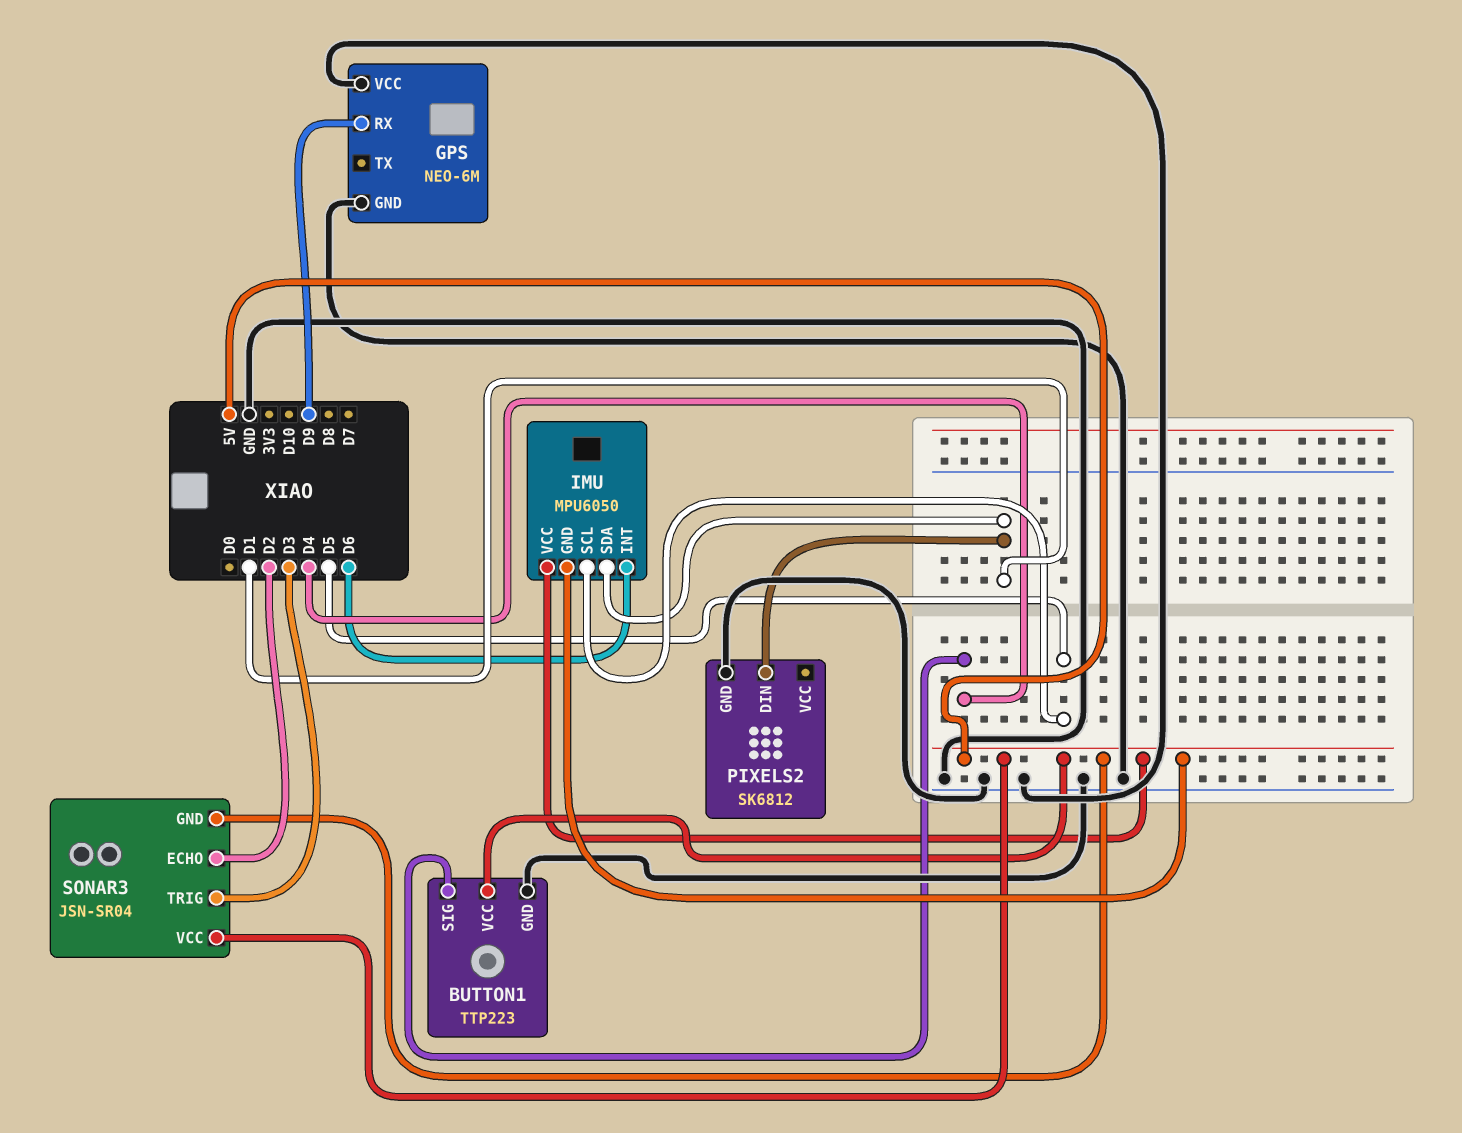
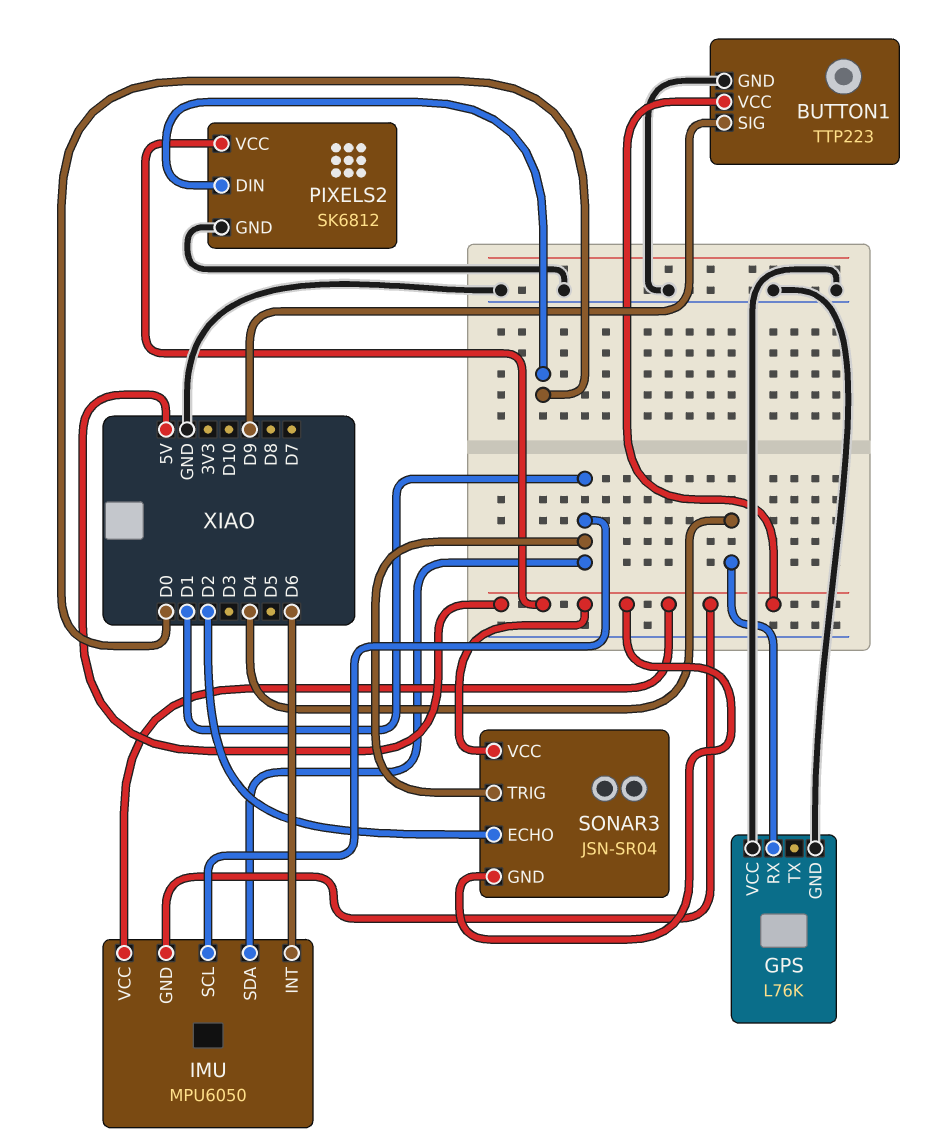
BUTTON1 pin SIG: D4 -> D9
GPS: NEO-6M -> L76K
GPS pin RX: D9 -> D4
IMU pin SCL: D5 -> D1
PIXELS2 pin DIN: D1 -> D0
PIXELS2 pin VCC: none -> 5V
SONAR3 pin TRIG: D3 -> D1

